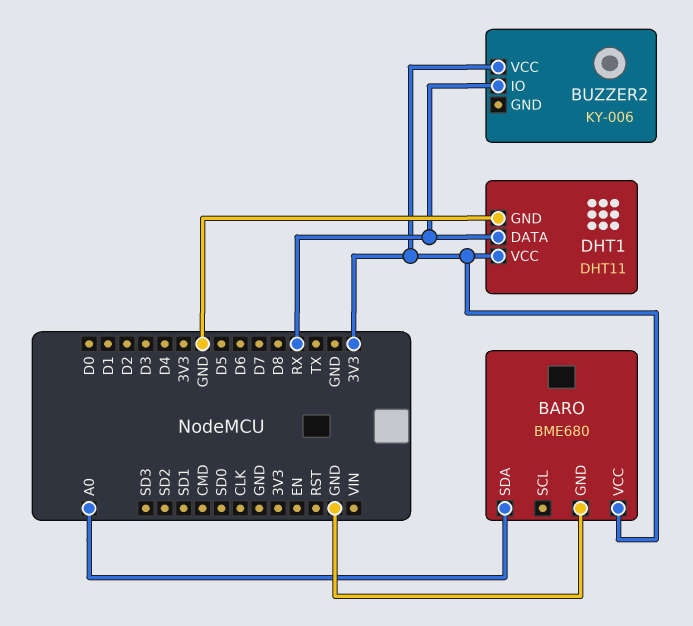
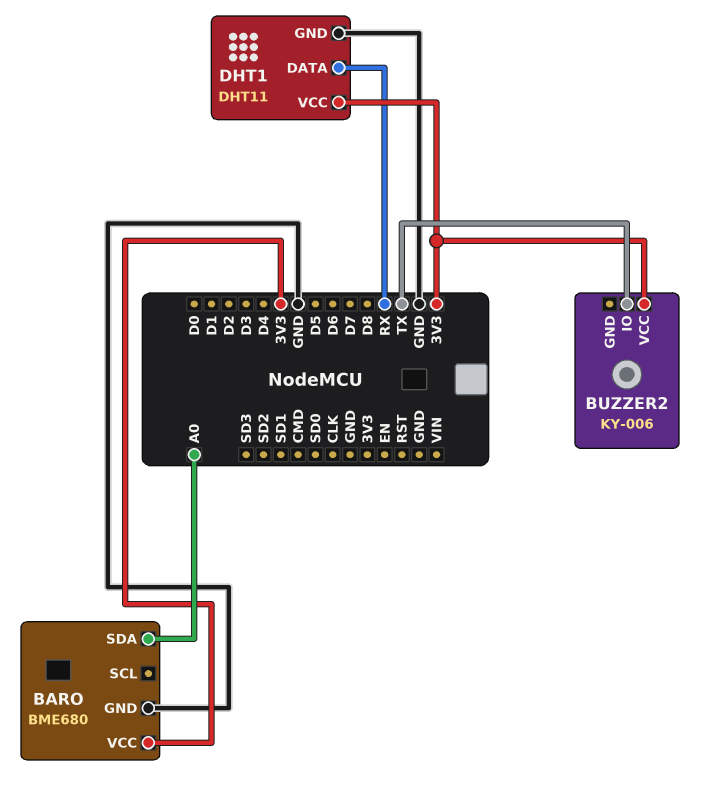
BUZZER2 pin IO: RX -> TX

